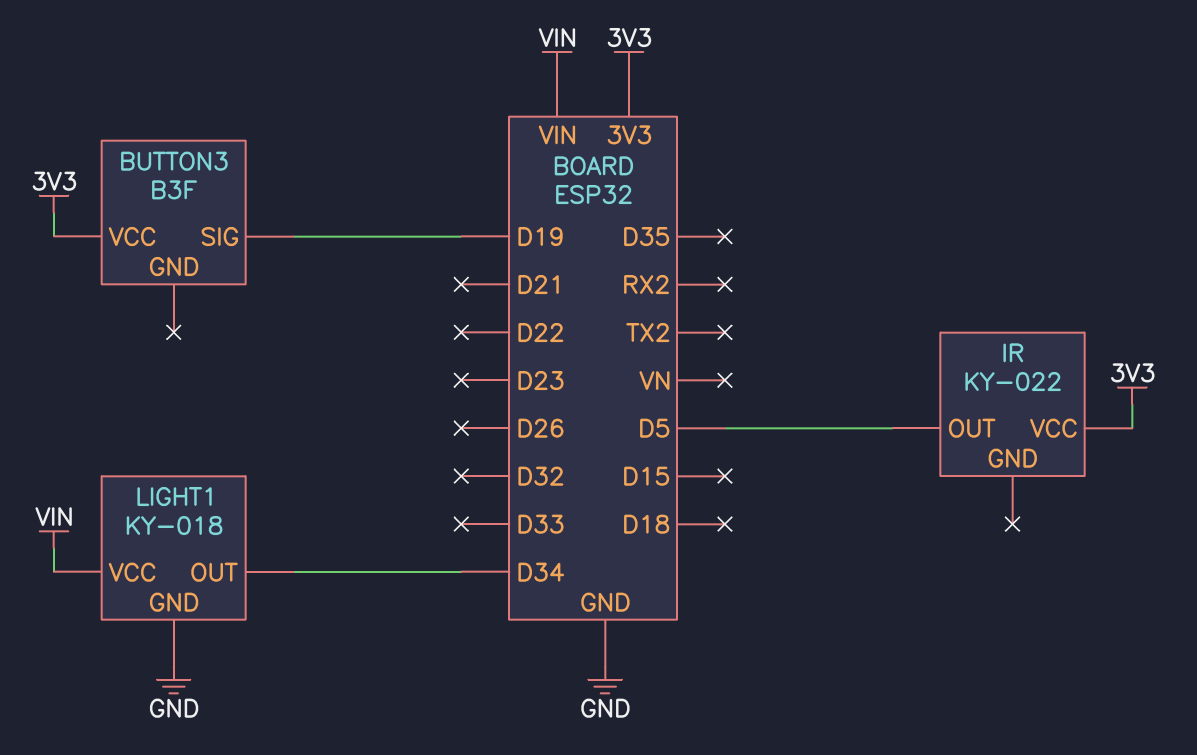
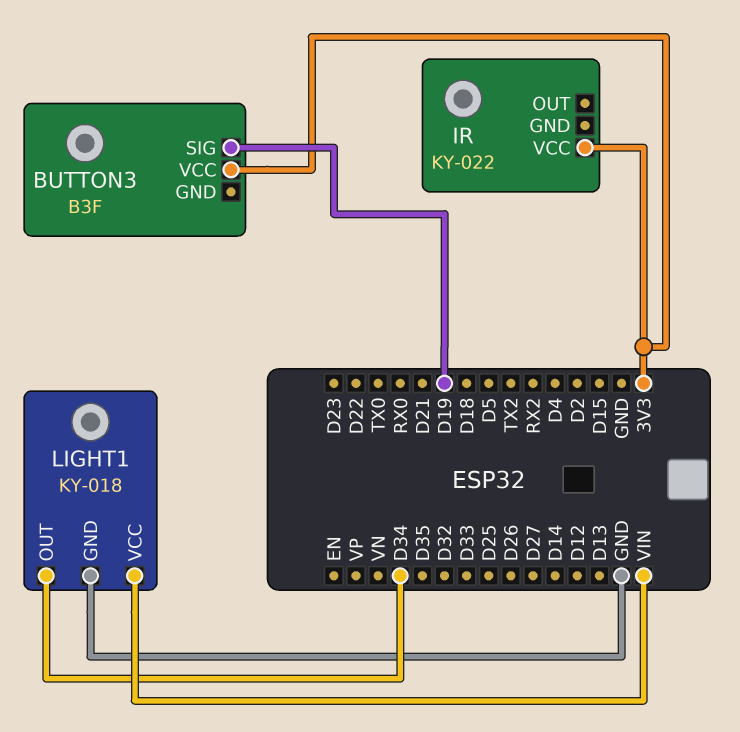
IR pin OUT: D5 -> none

